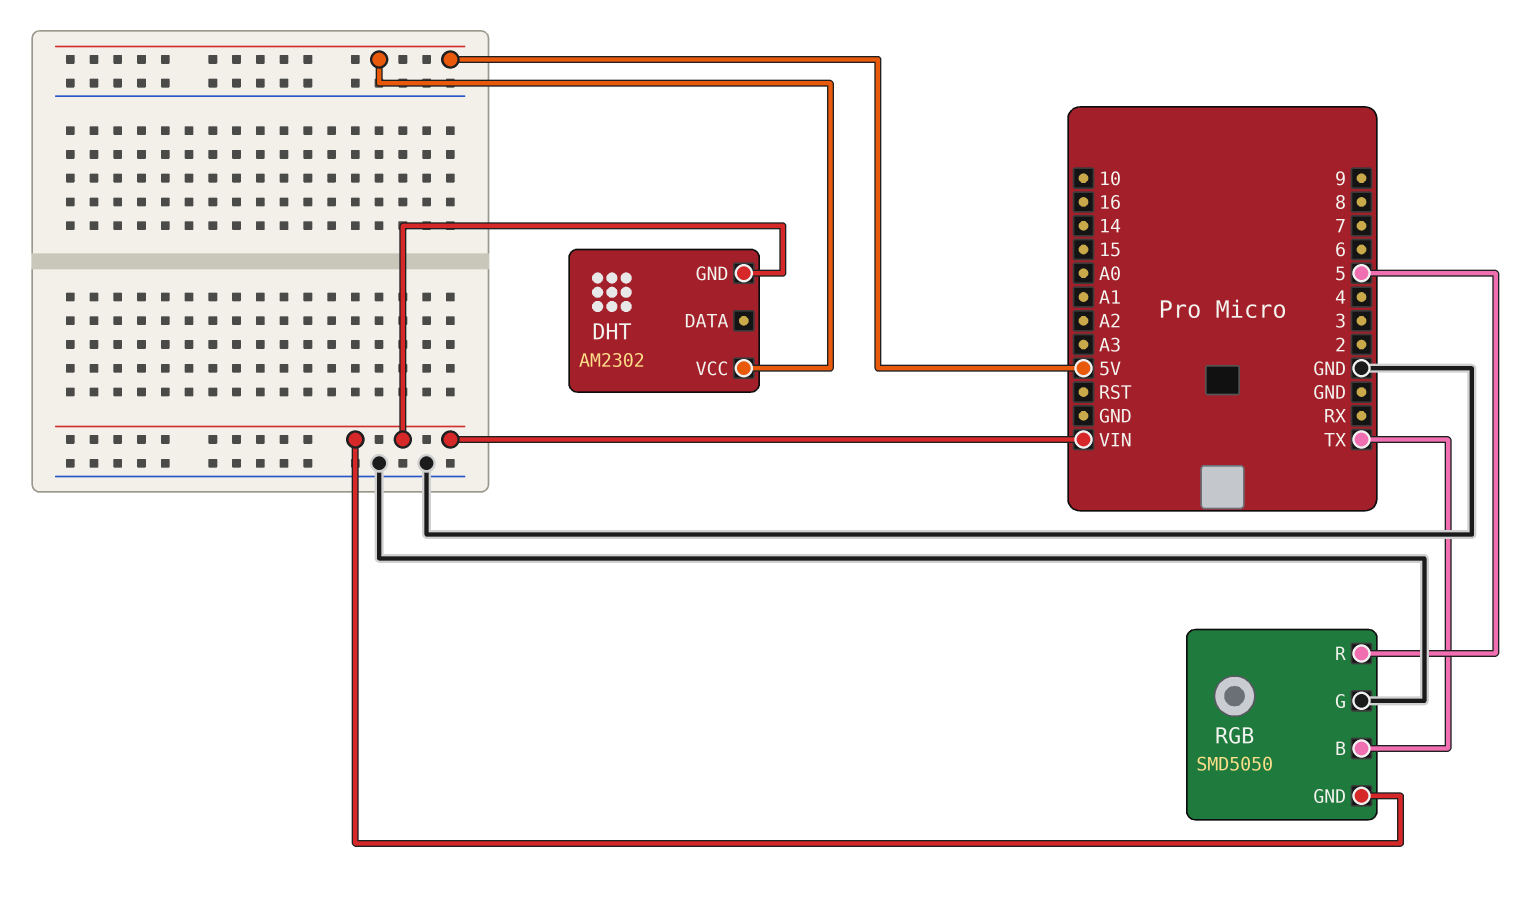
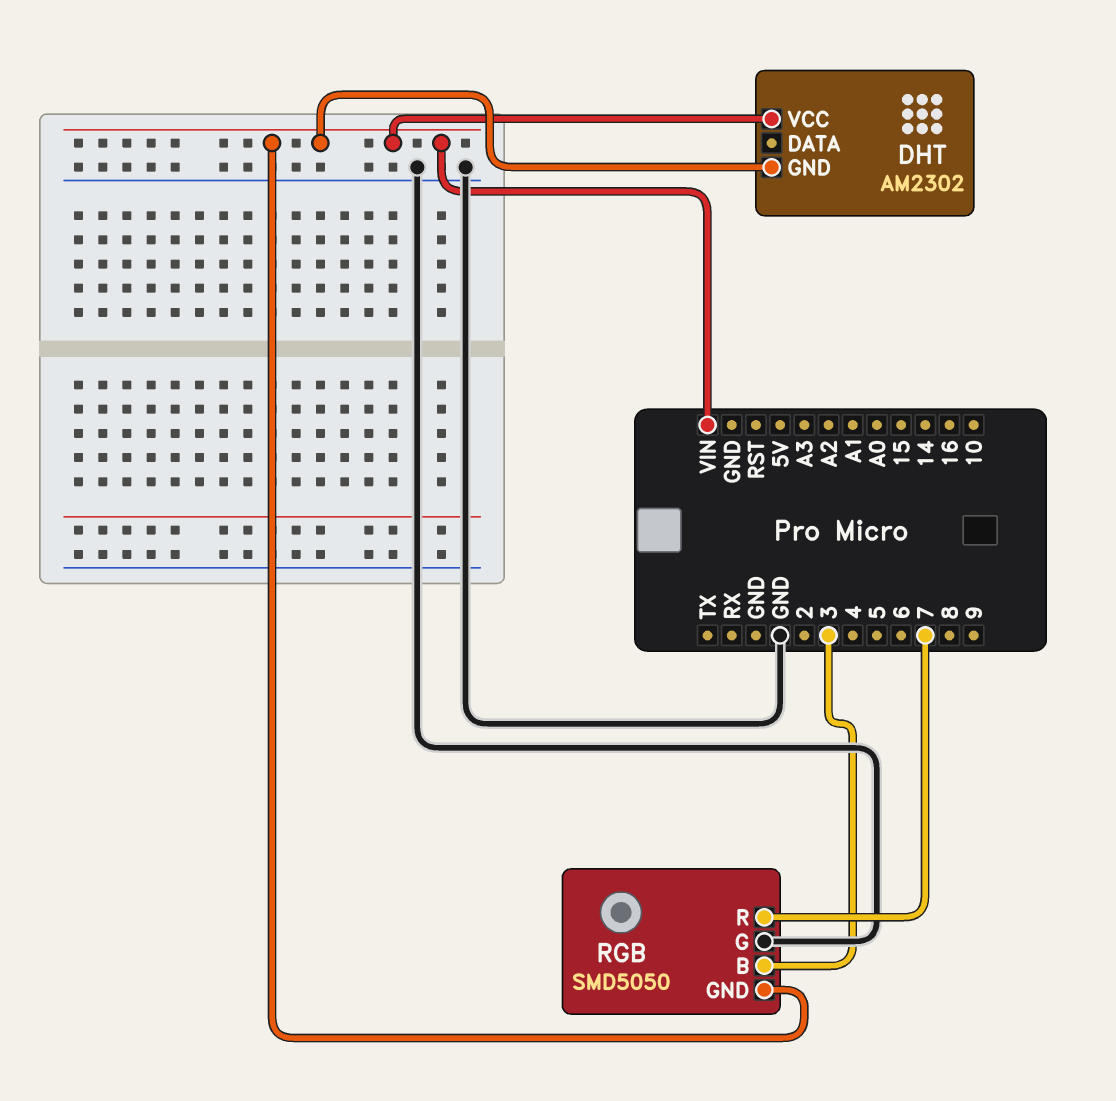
DHT pin VCC: 5V -> VIN
RGB pin B: TX -> 3
RGB pin R: 5 -> 7

